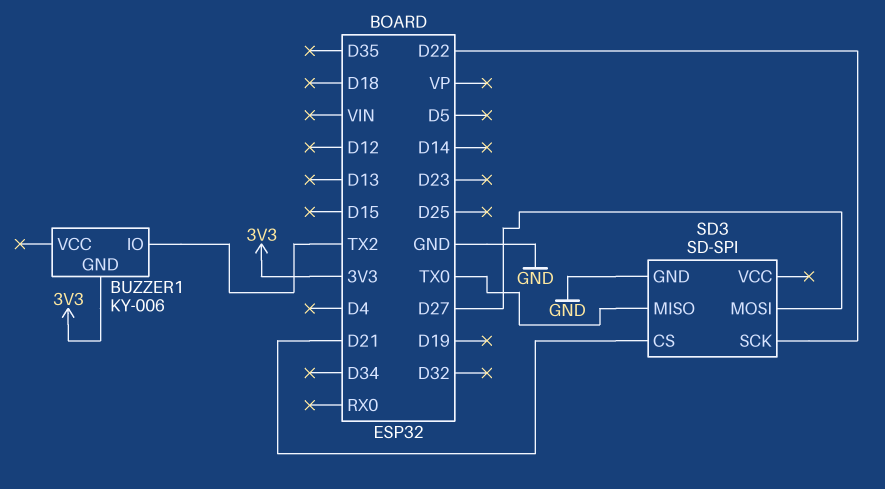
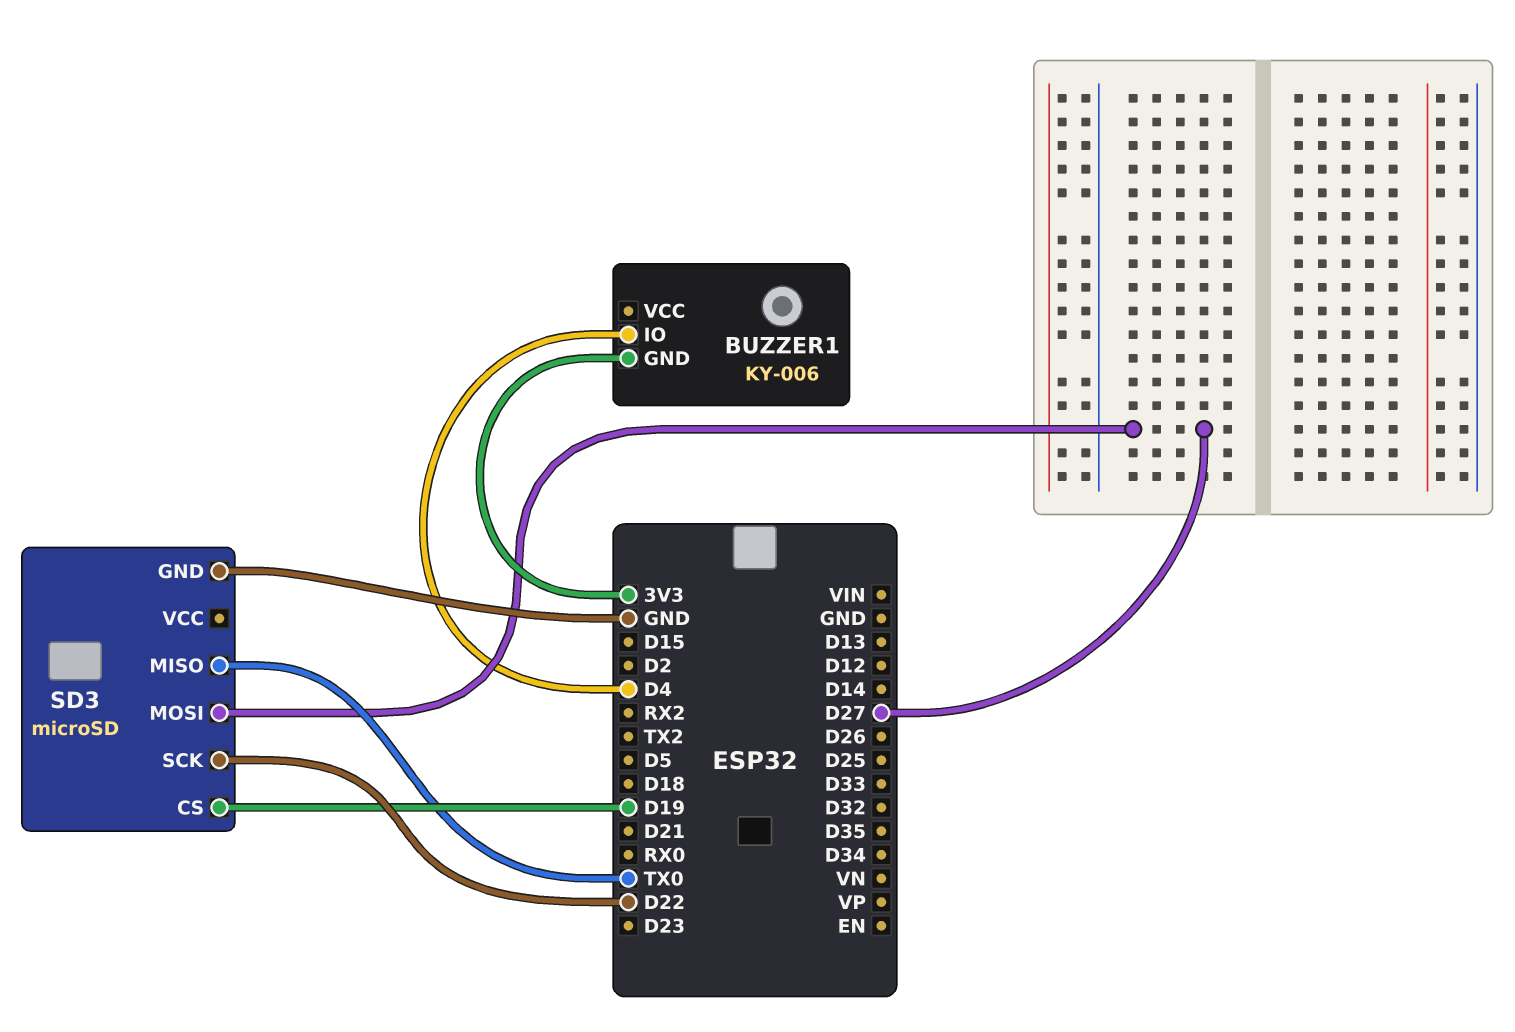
BUZZER1 pin IO: TX2 -> D4
SD3: SD-SPI -> microSD
SD3 pin CS: D21 -> D19

